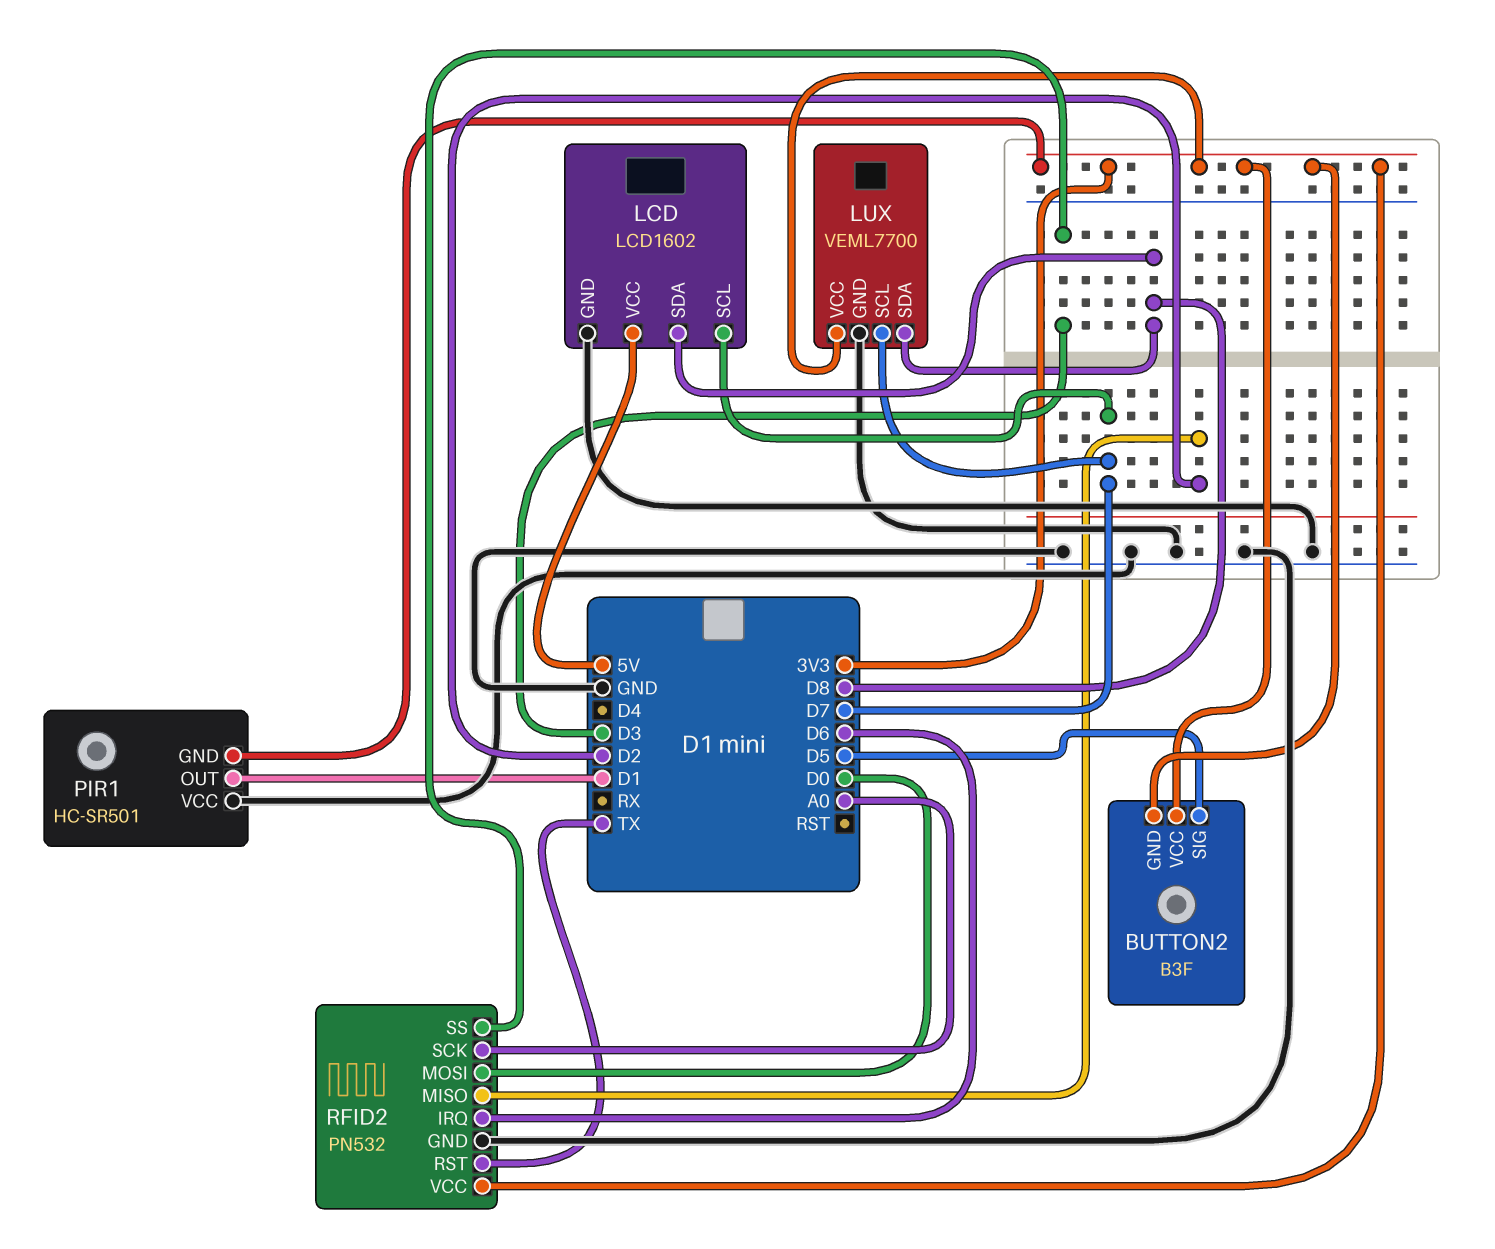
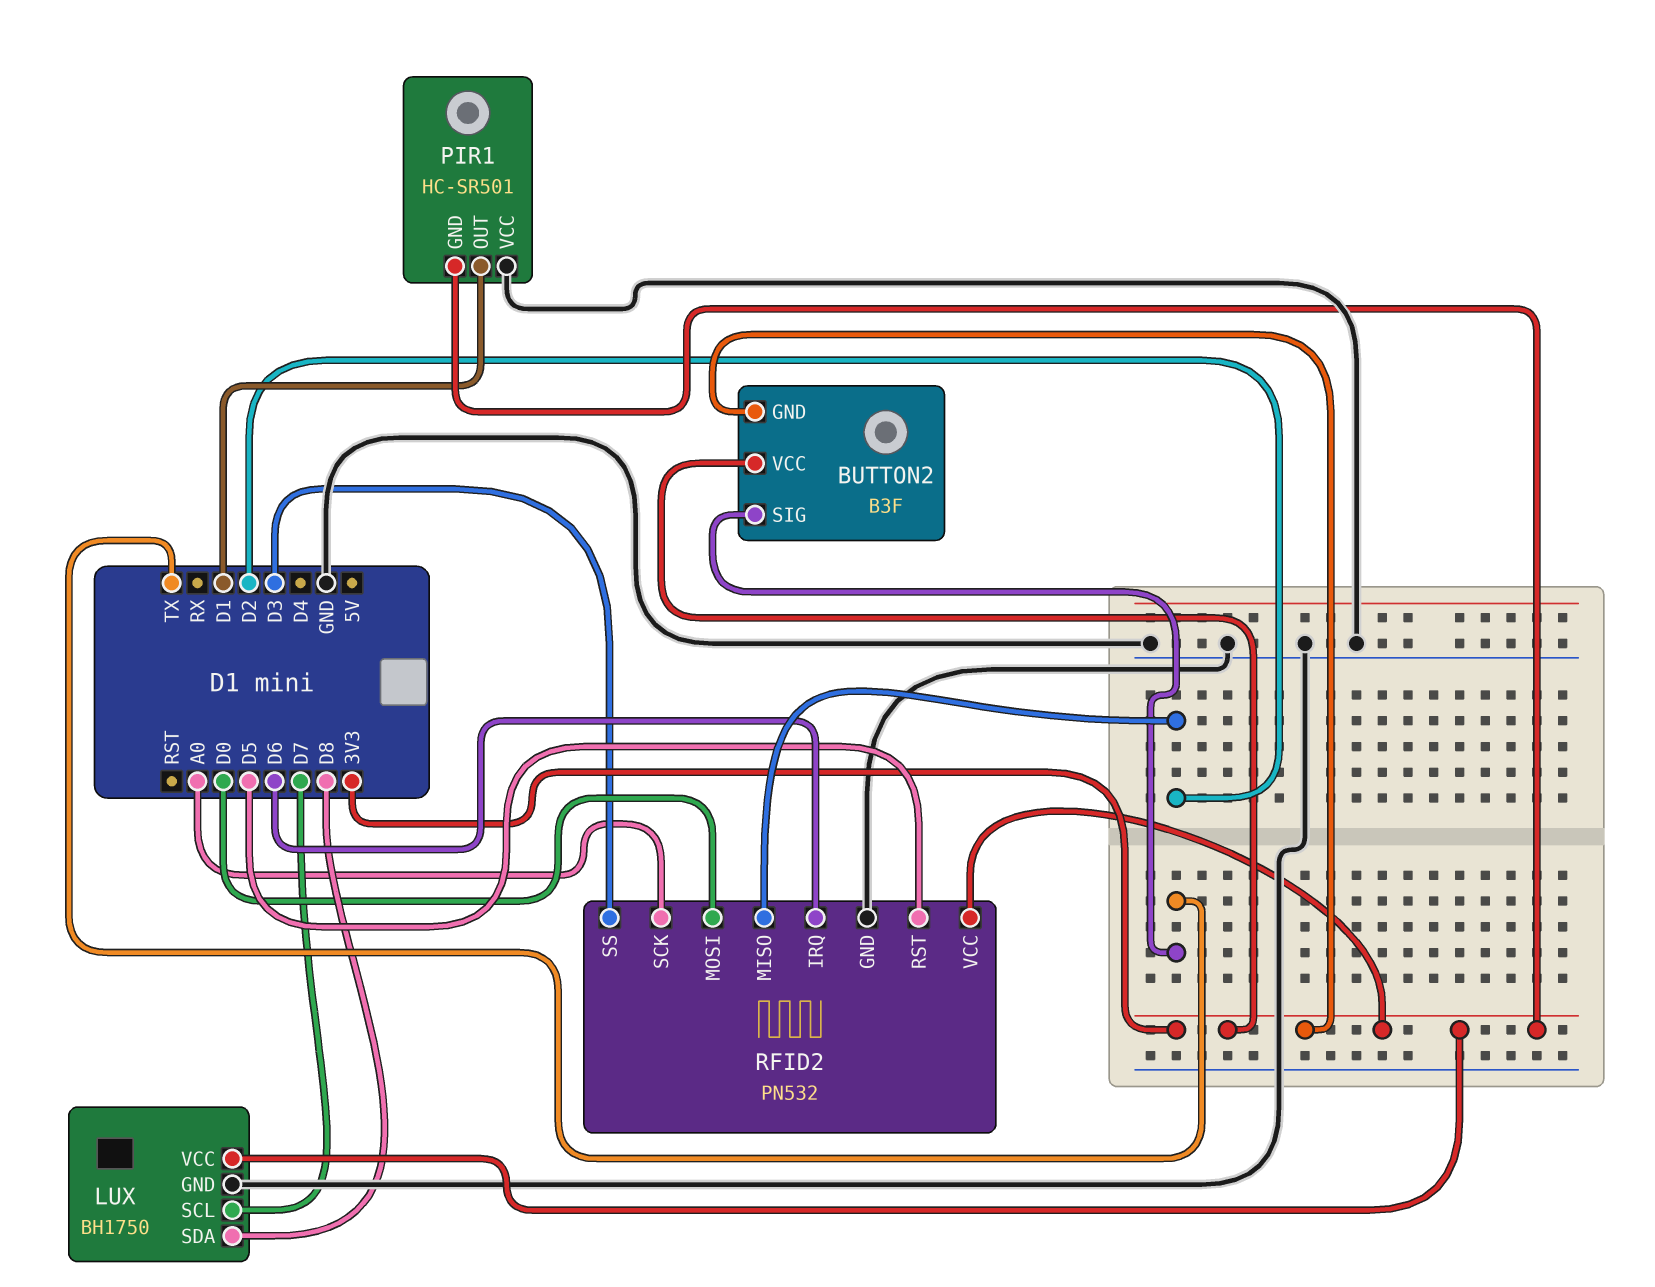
BUTTON2 pin SIG: D5 -> TX
LCD: LCD1602 -> none
LCD pin GND: GND -> none
LCD pin SCL: D7 -> none
LCD pin SDA: D8 -> none
LCD pin VCC: 5V -> none
LUX: VEML7700 -> BH1750
RFID2 pin RST: TX -> D5

